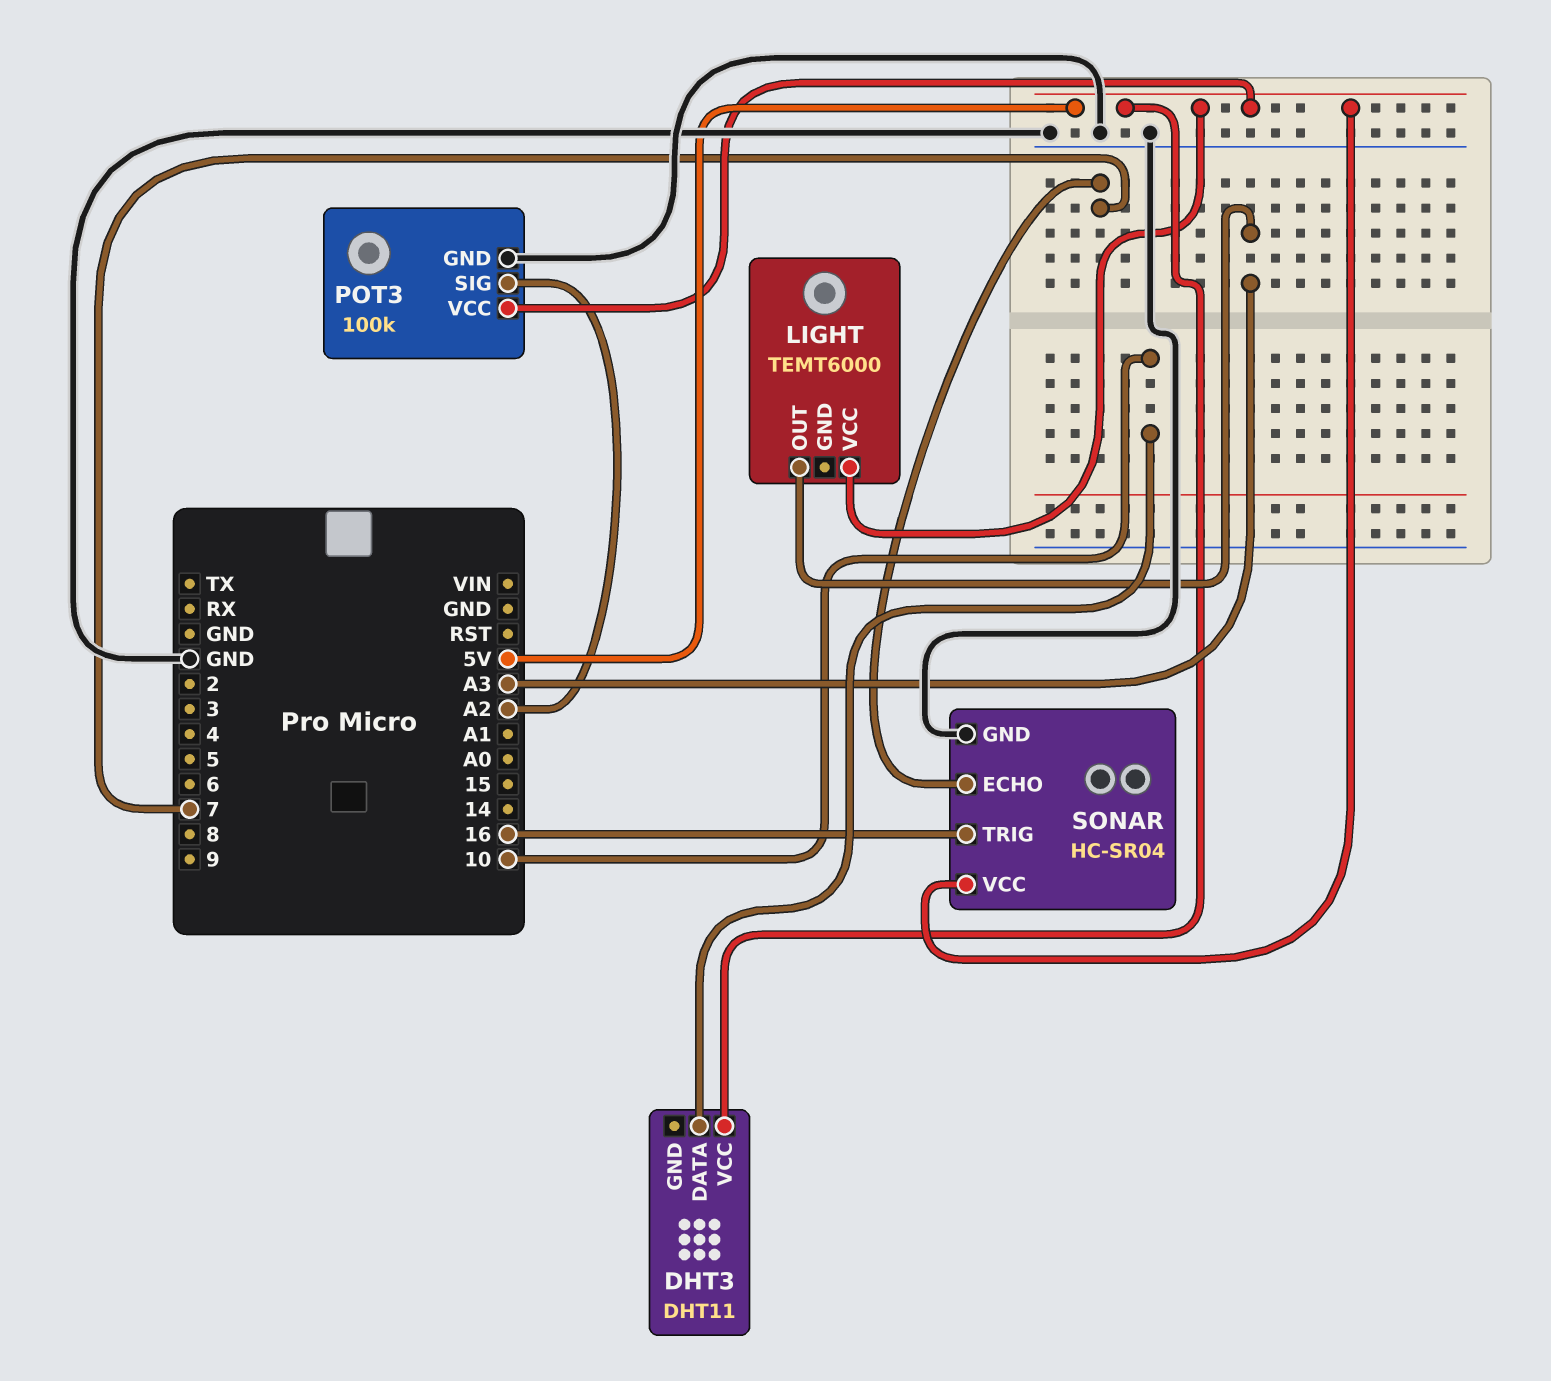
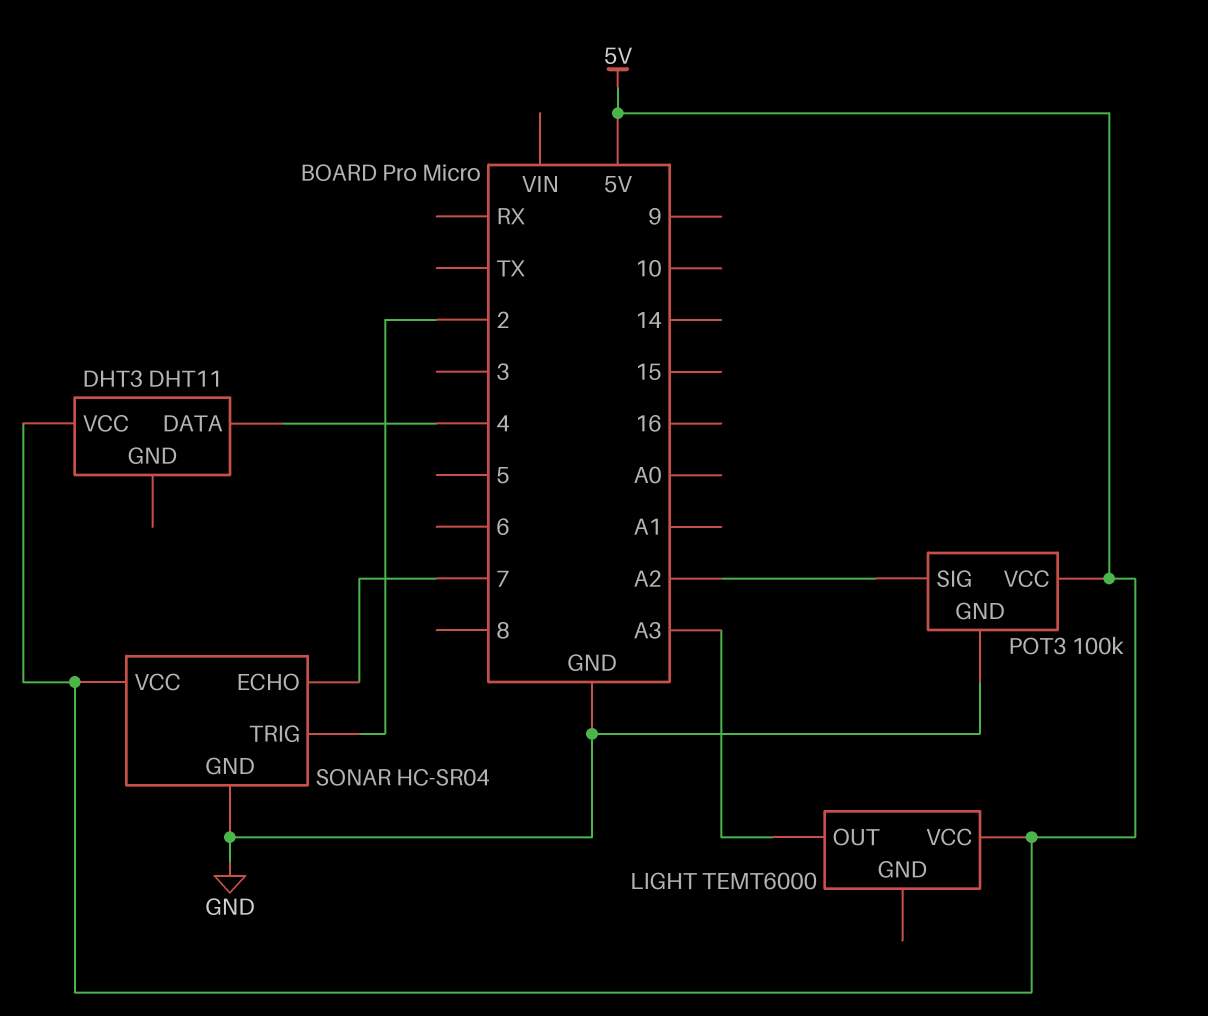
DHT3 pin DATA: 10 -> 4
SONAR pin TRIG: 16 -> 2

